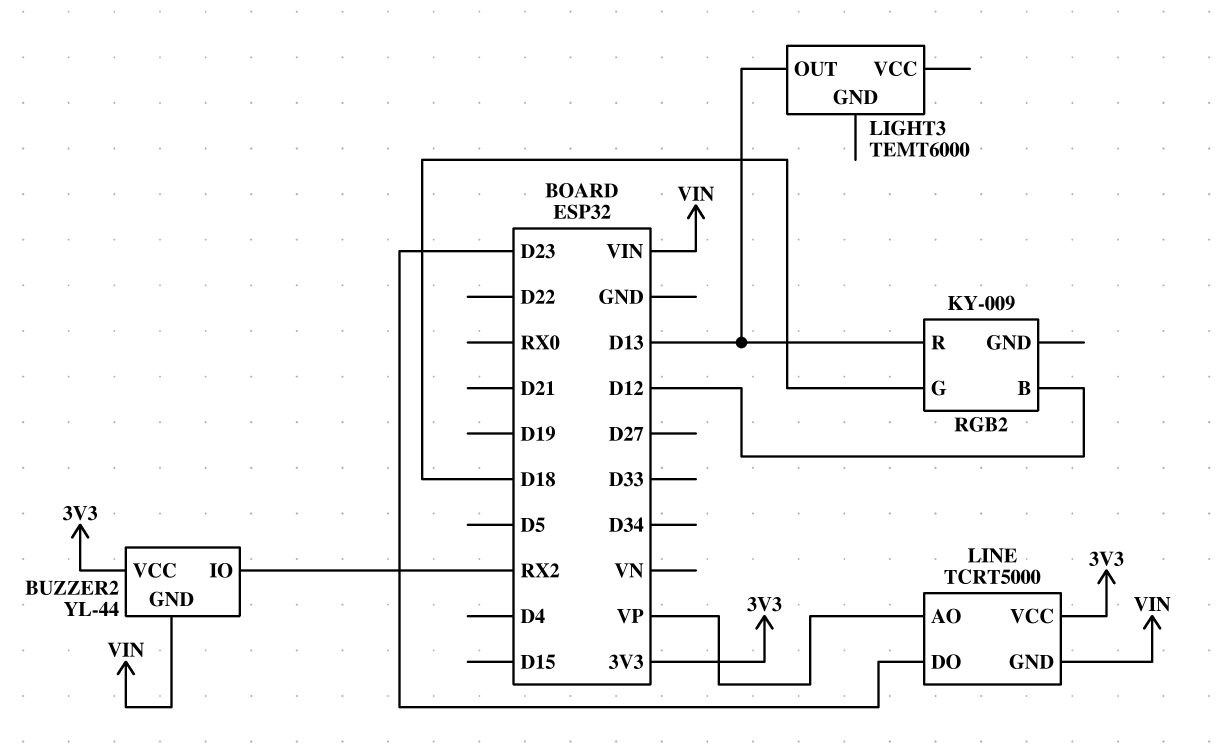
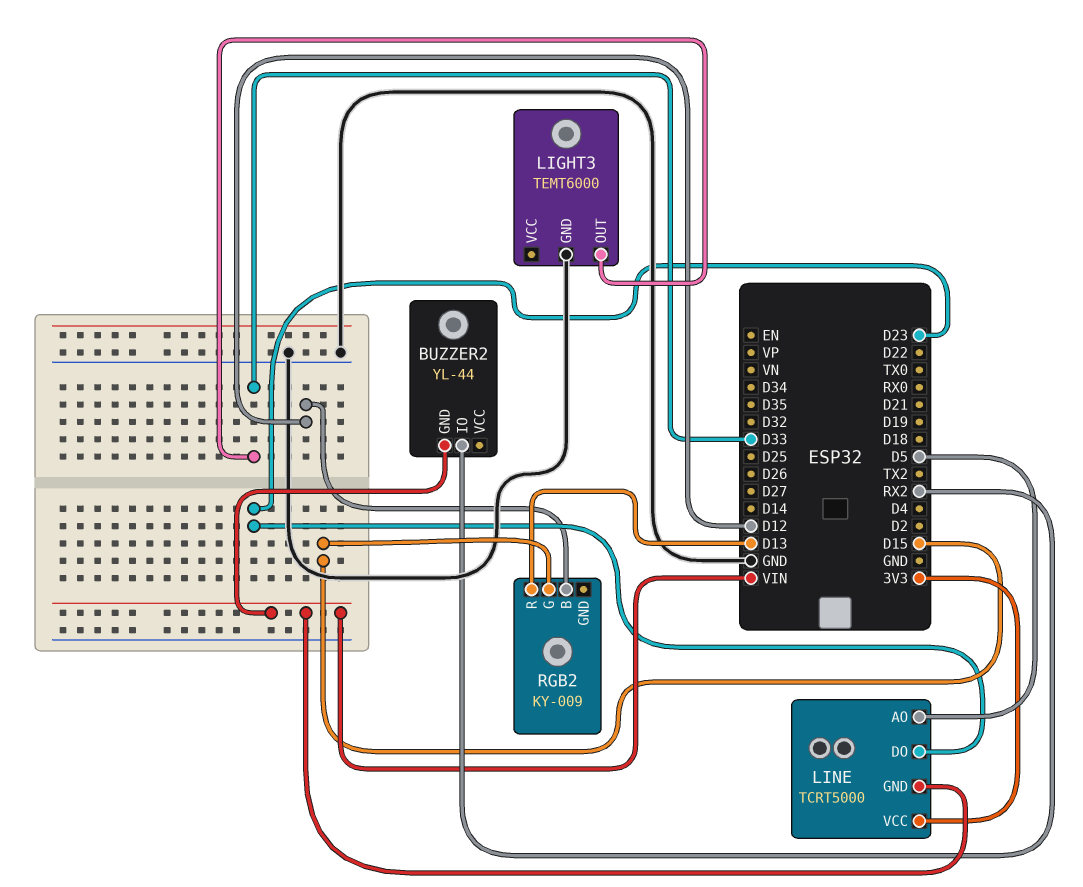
BUZZER2 pin VCC: 3V3 -> none
LIGHT3 pin GND: none -> GND
LIGHT3 pin OUT: D13 -> D33
LINE pin AO: VP -> D5
RGB2 pin G: D18 -> D15

